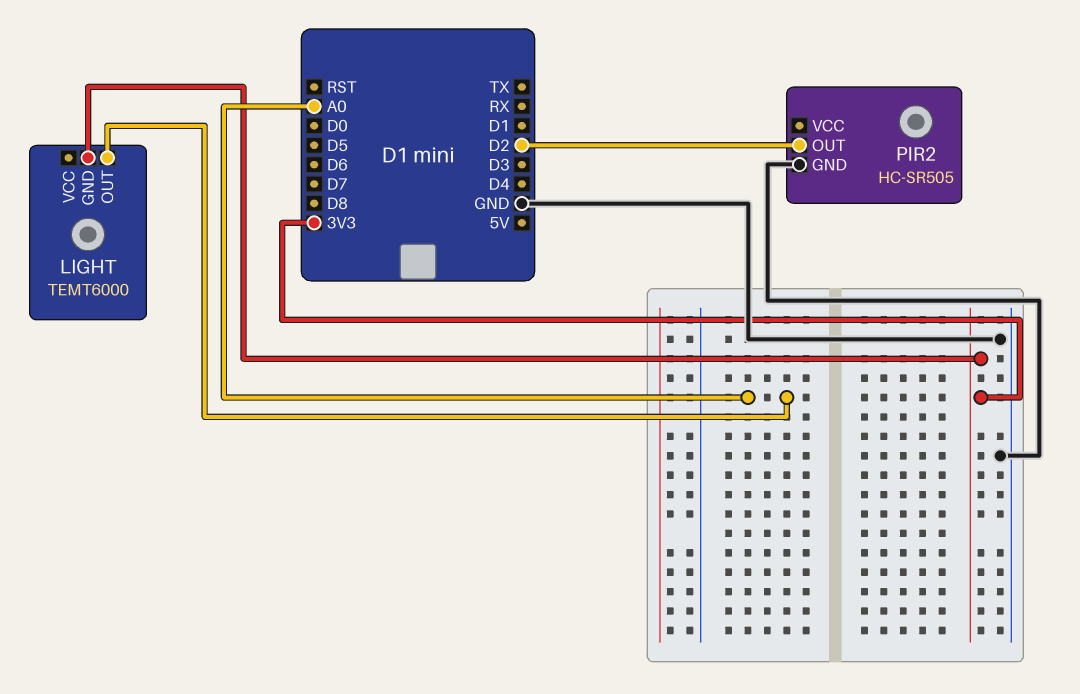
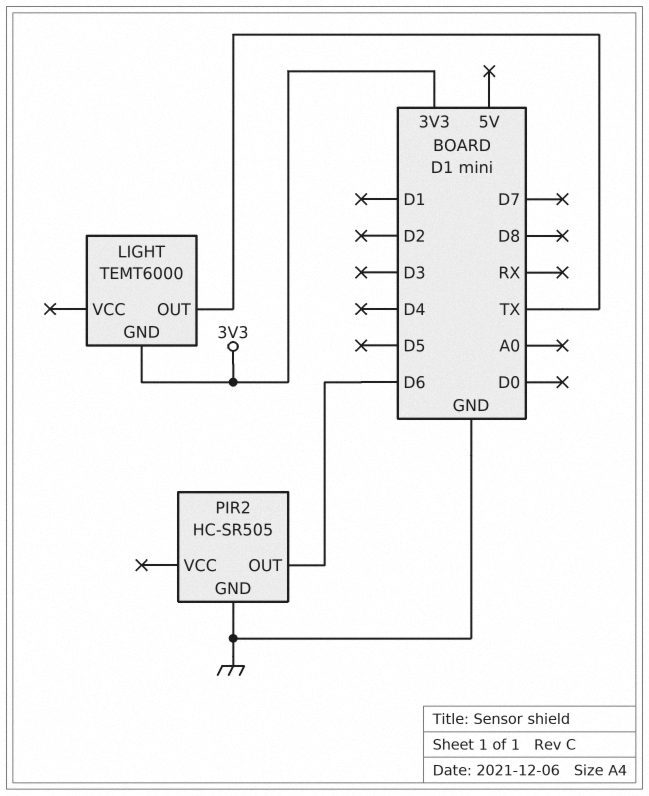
LIGHT pin OUT: A0 -> TX
PIR2 pin OUT: D2 -> D6

